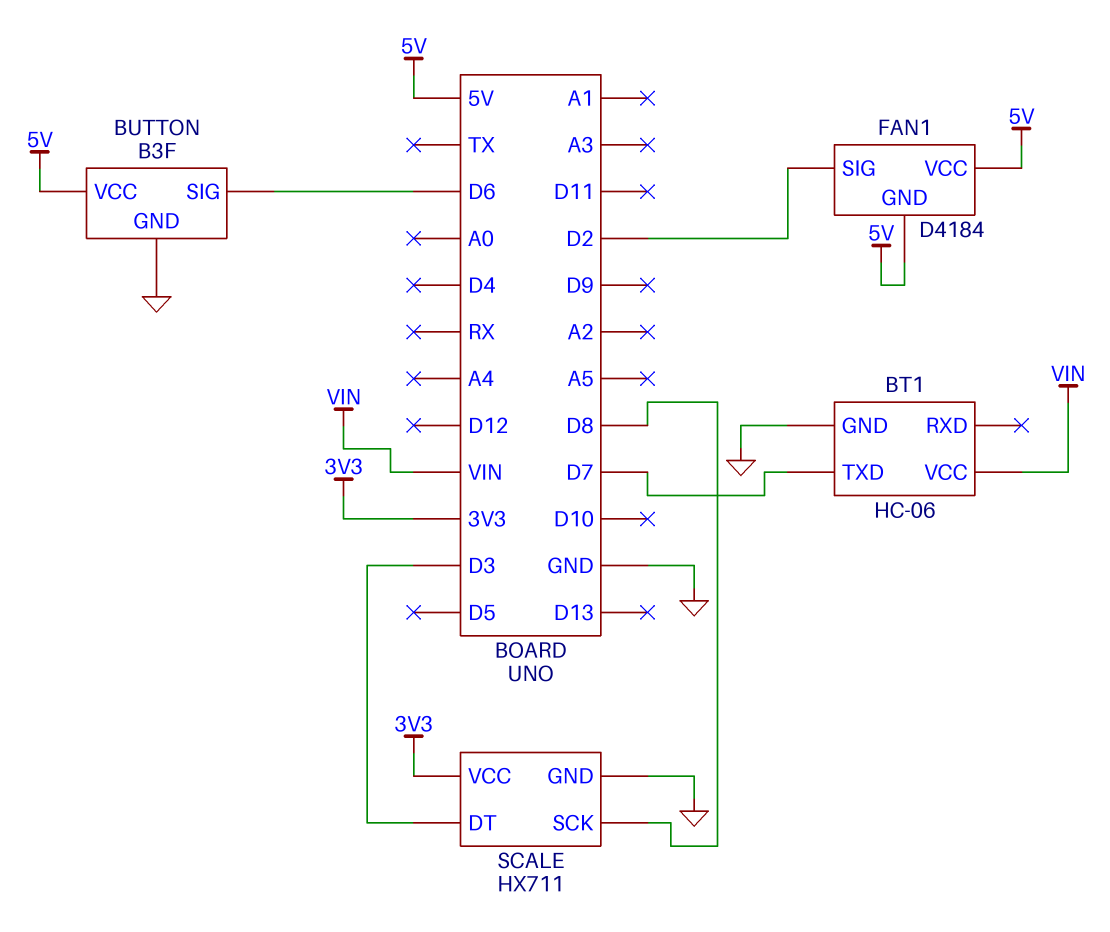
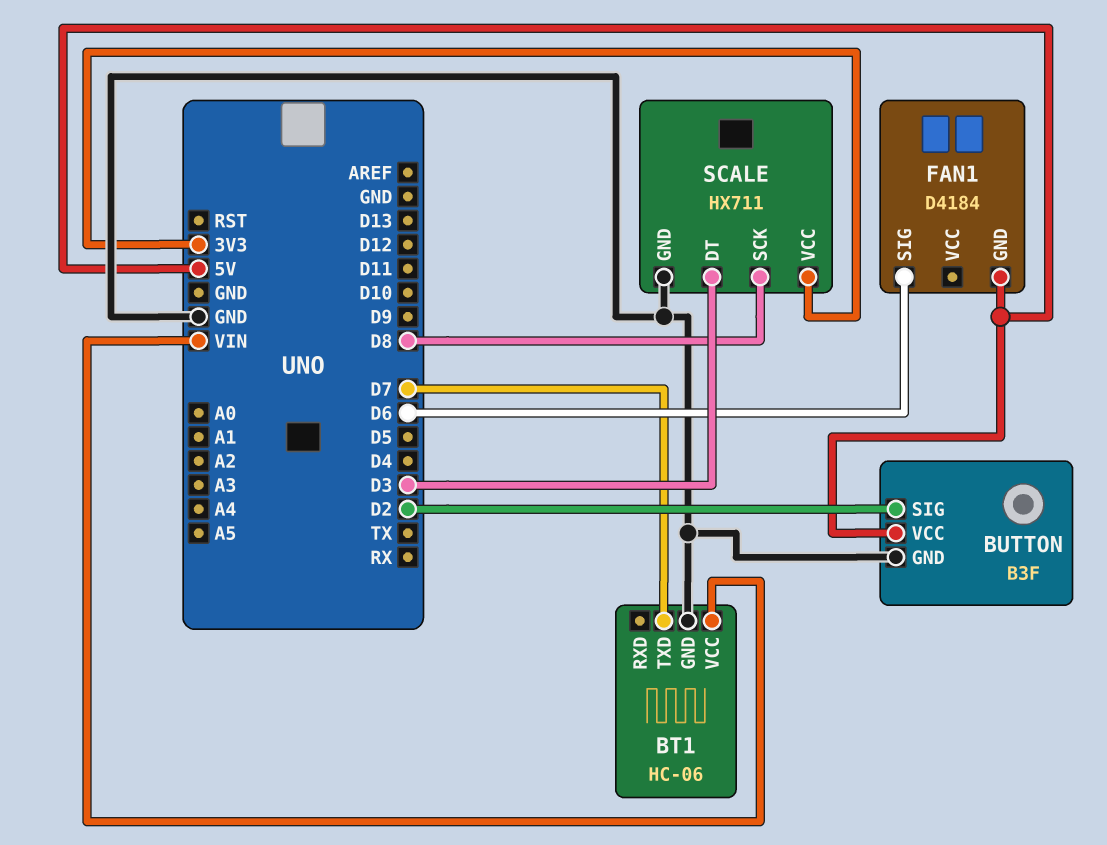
BUTTON pin SIG: D6 -> D2
FAN1 pin SIG: D2 -> D6
FAN1 pin VCC: 5V -> none

